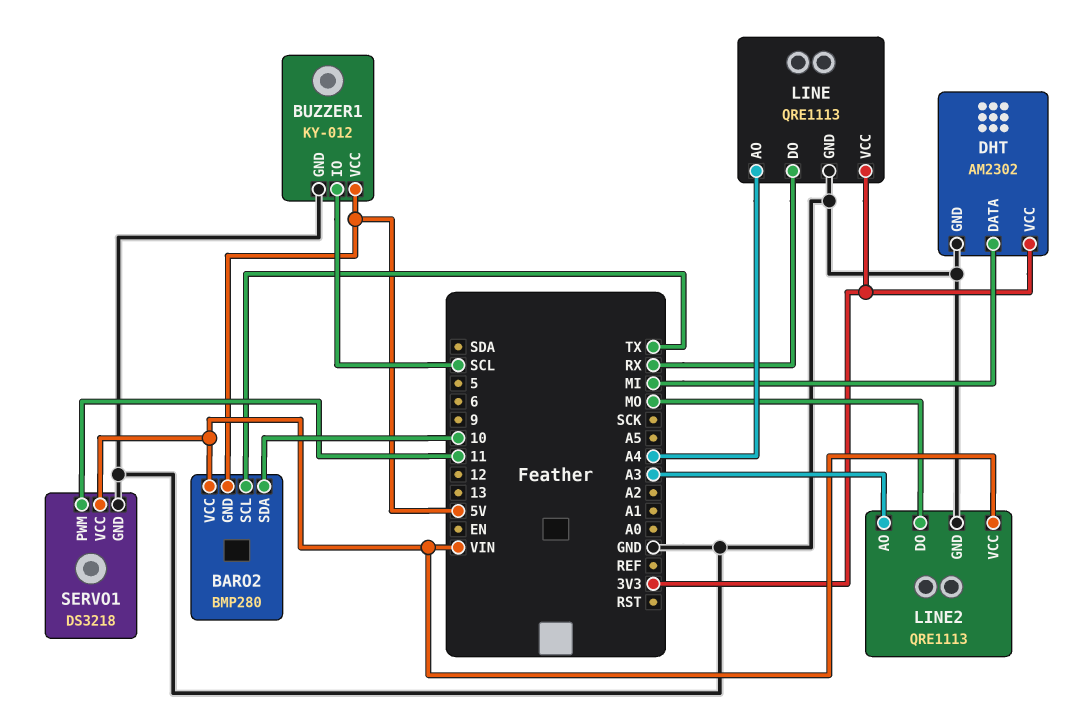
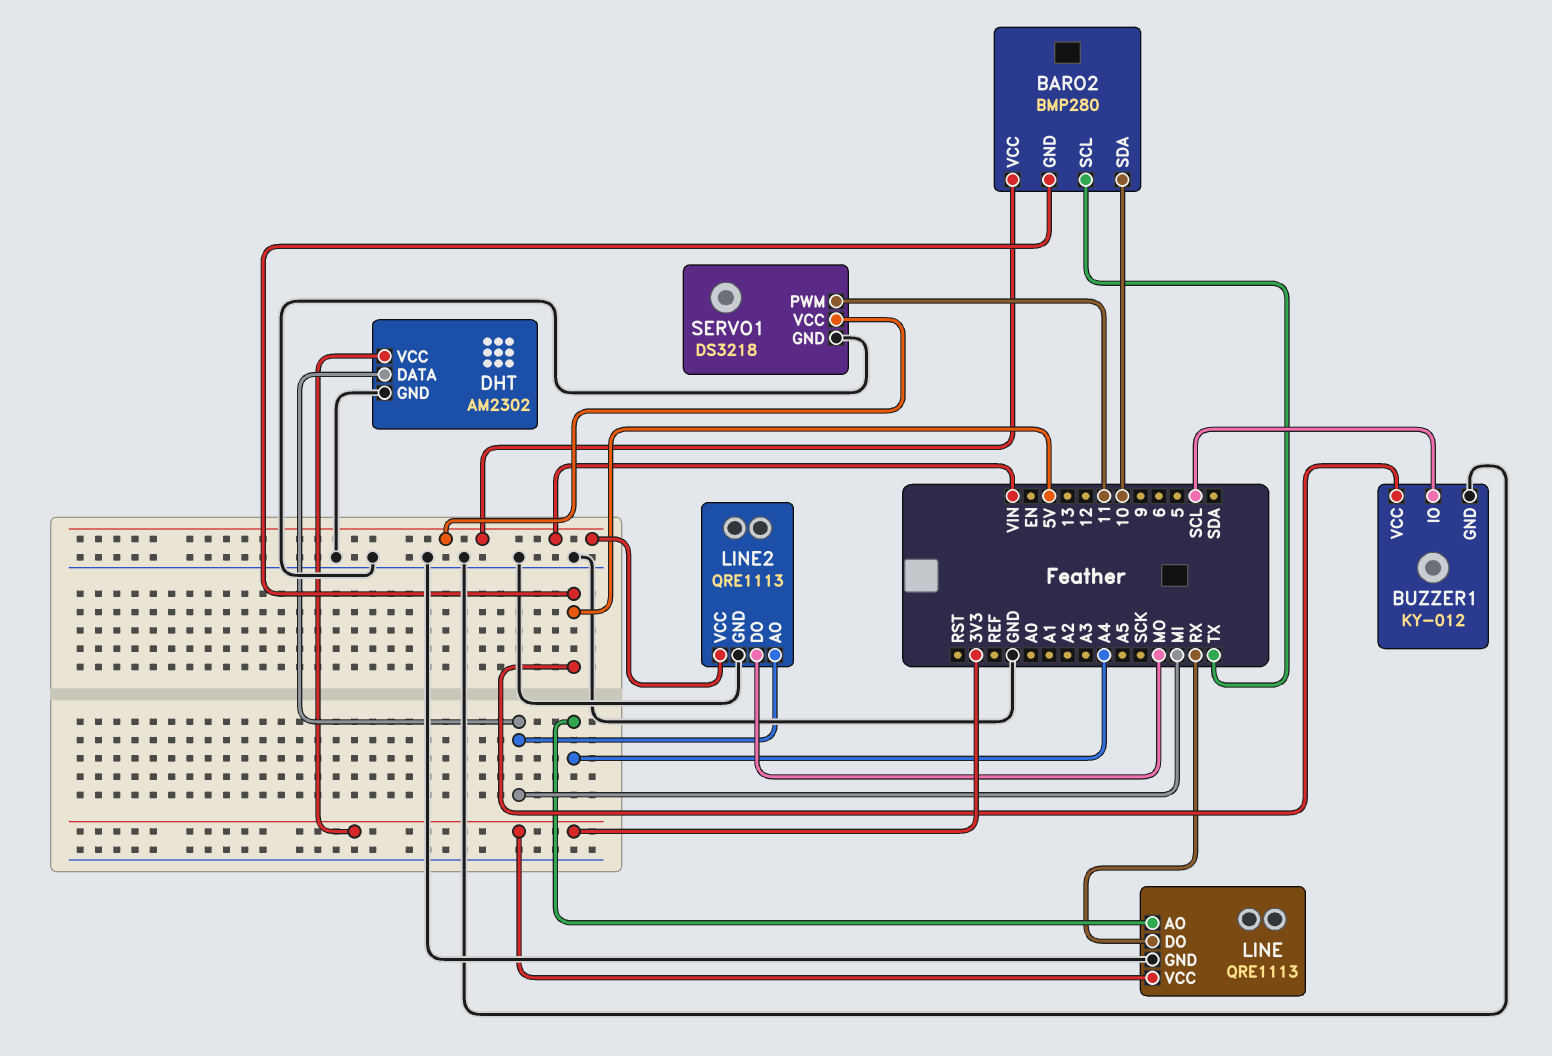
LINE2 pin AO: A3 -> MI

